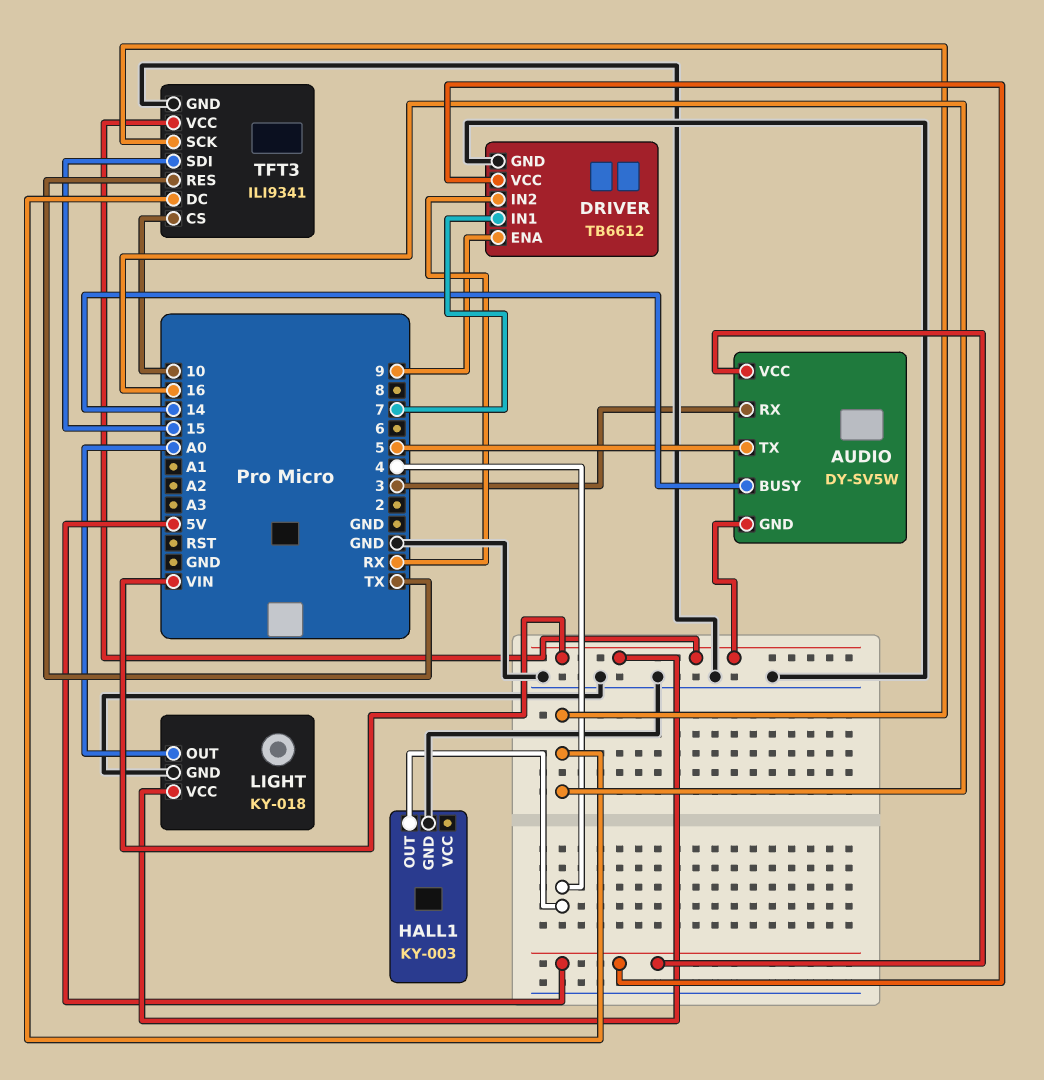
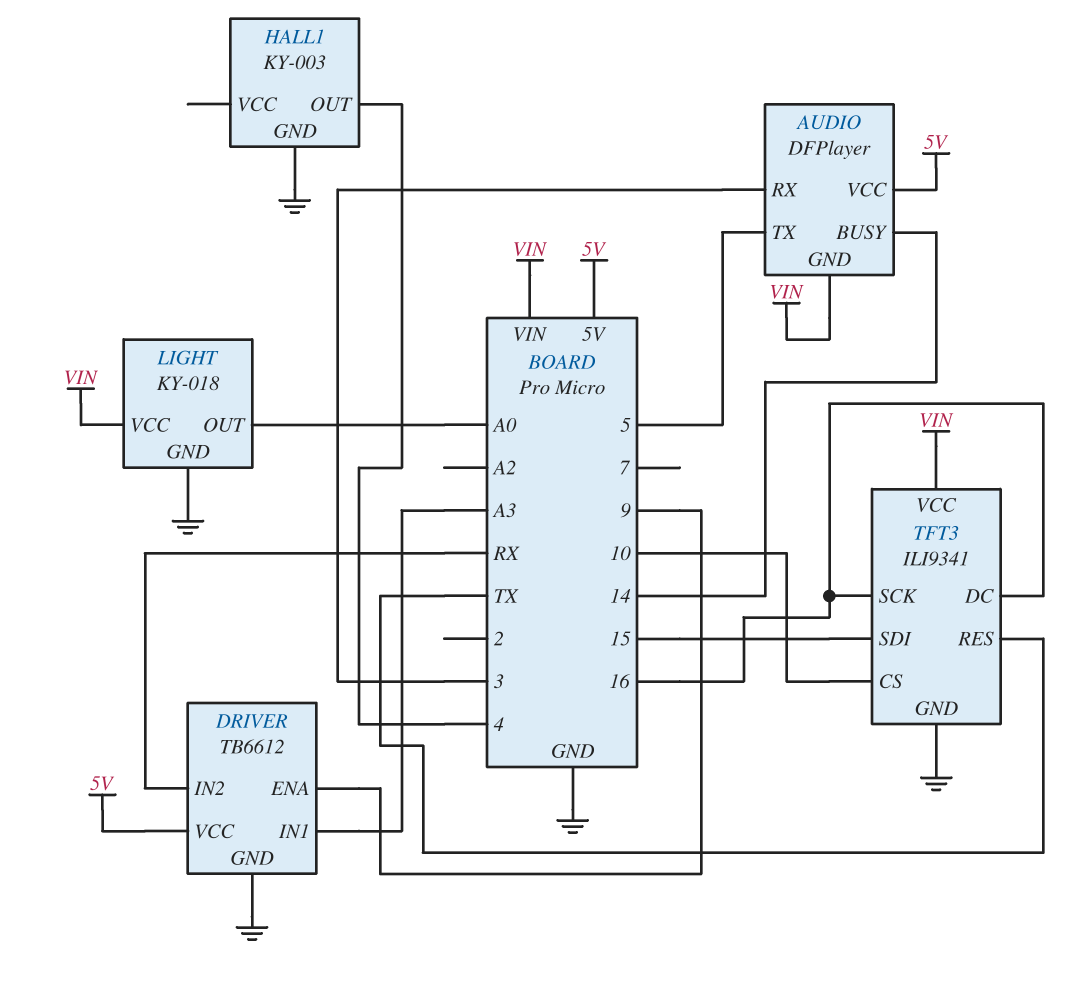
AUDIO: DY-SV5W -> DFPlayer
DRIVER pin IN1: 7 -> A3

